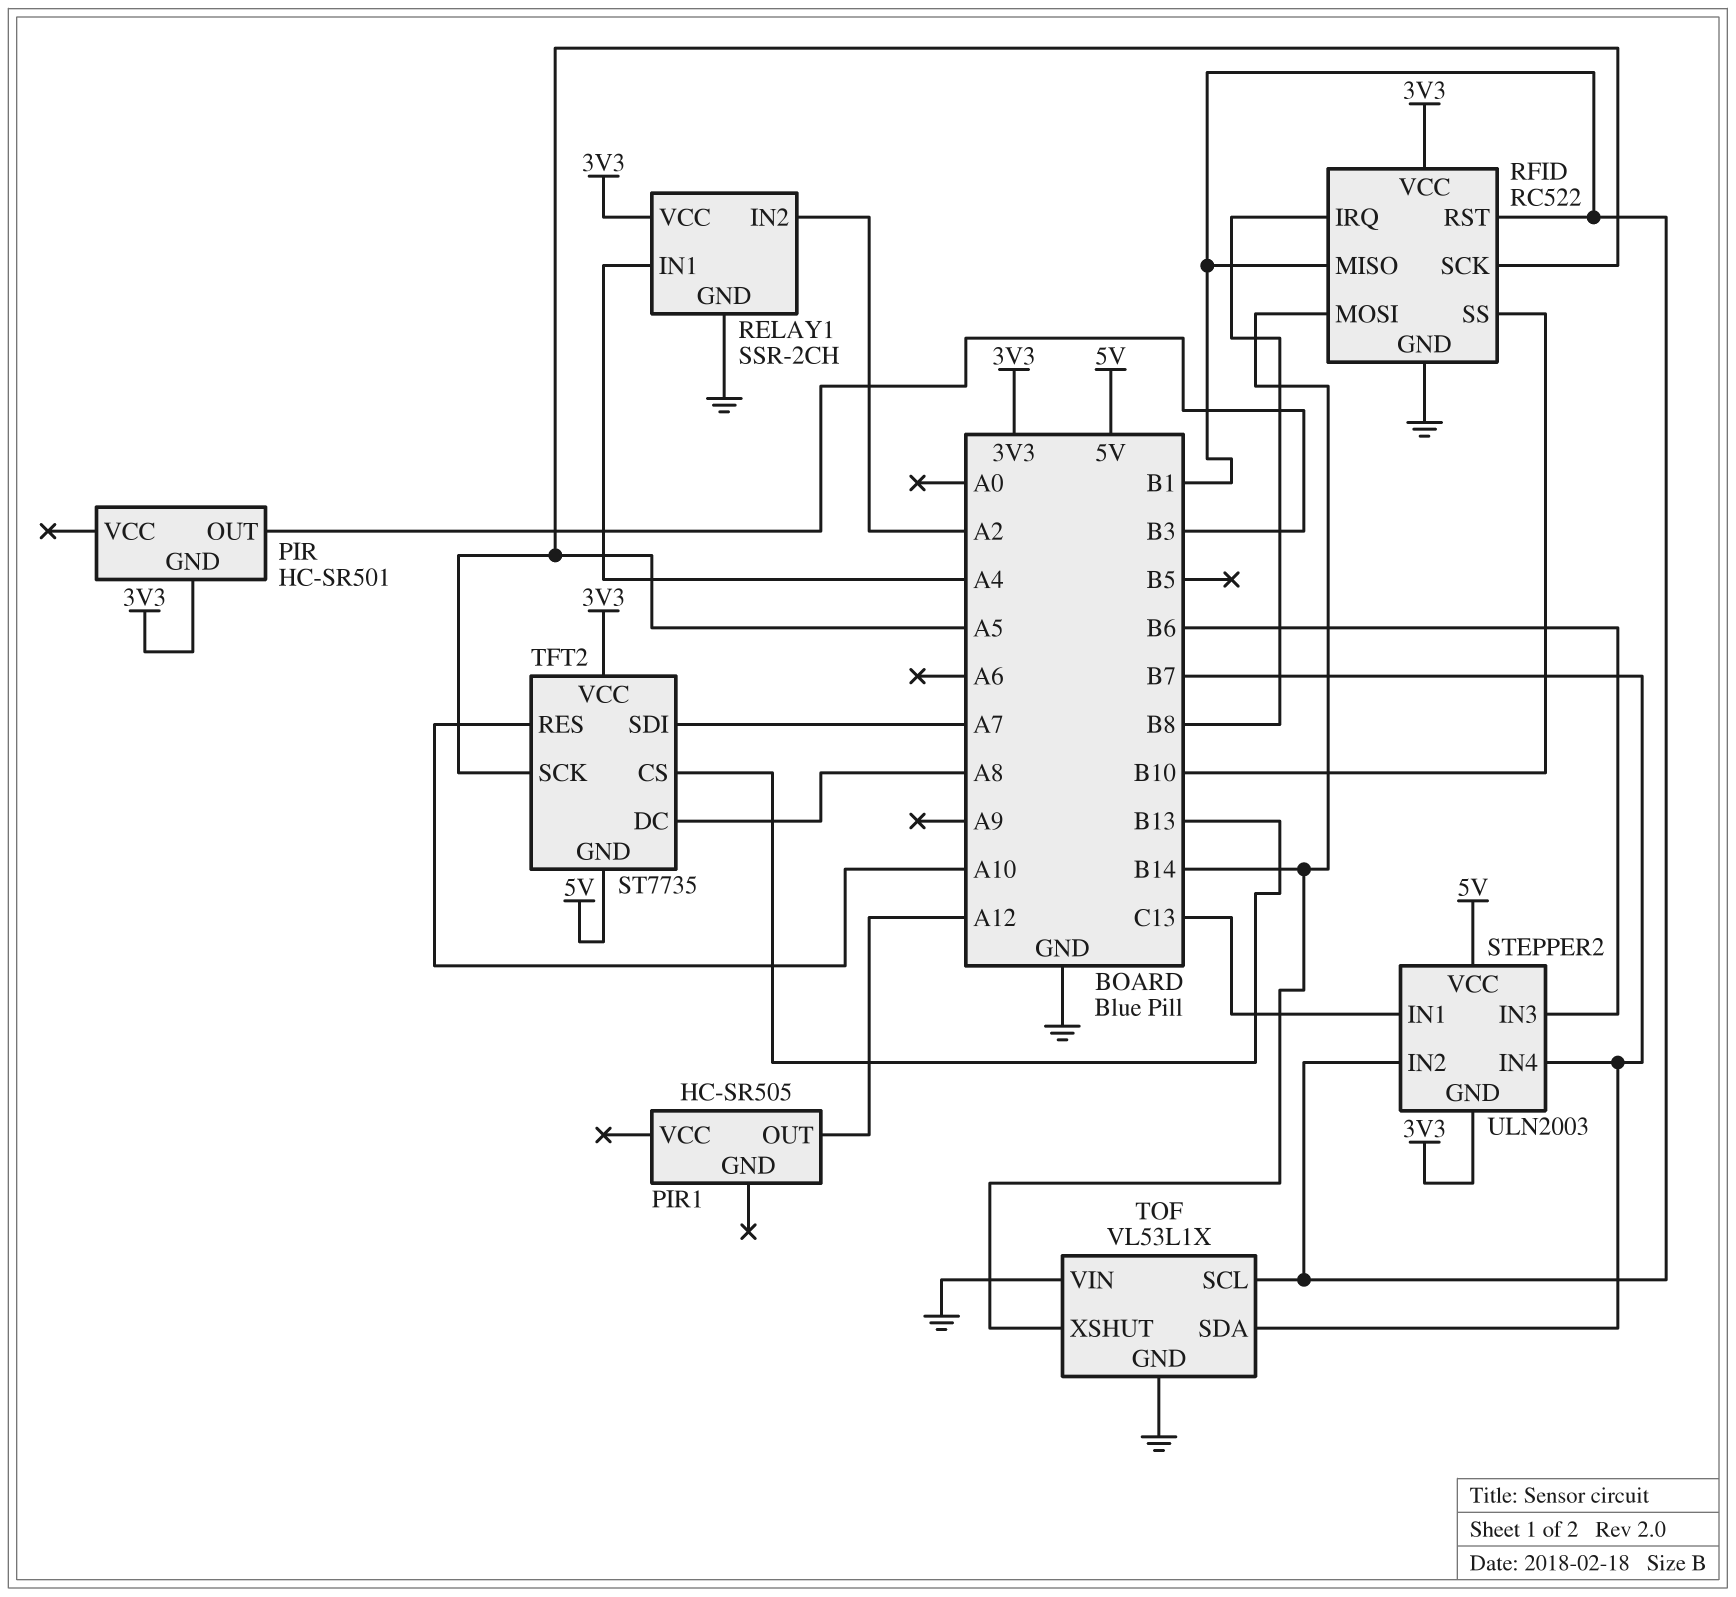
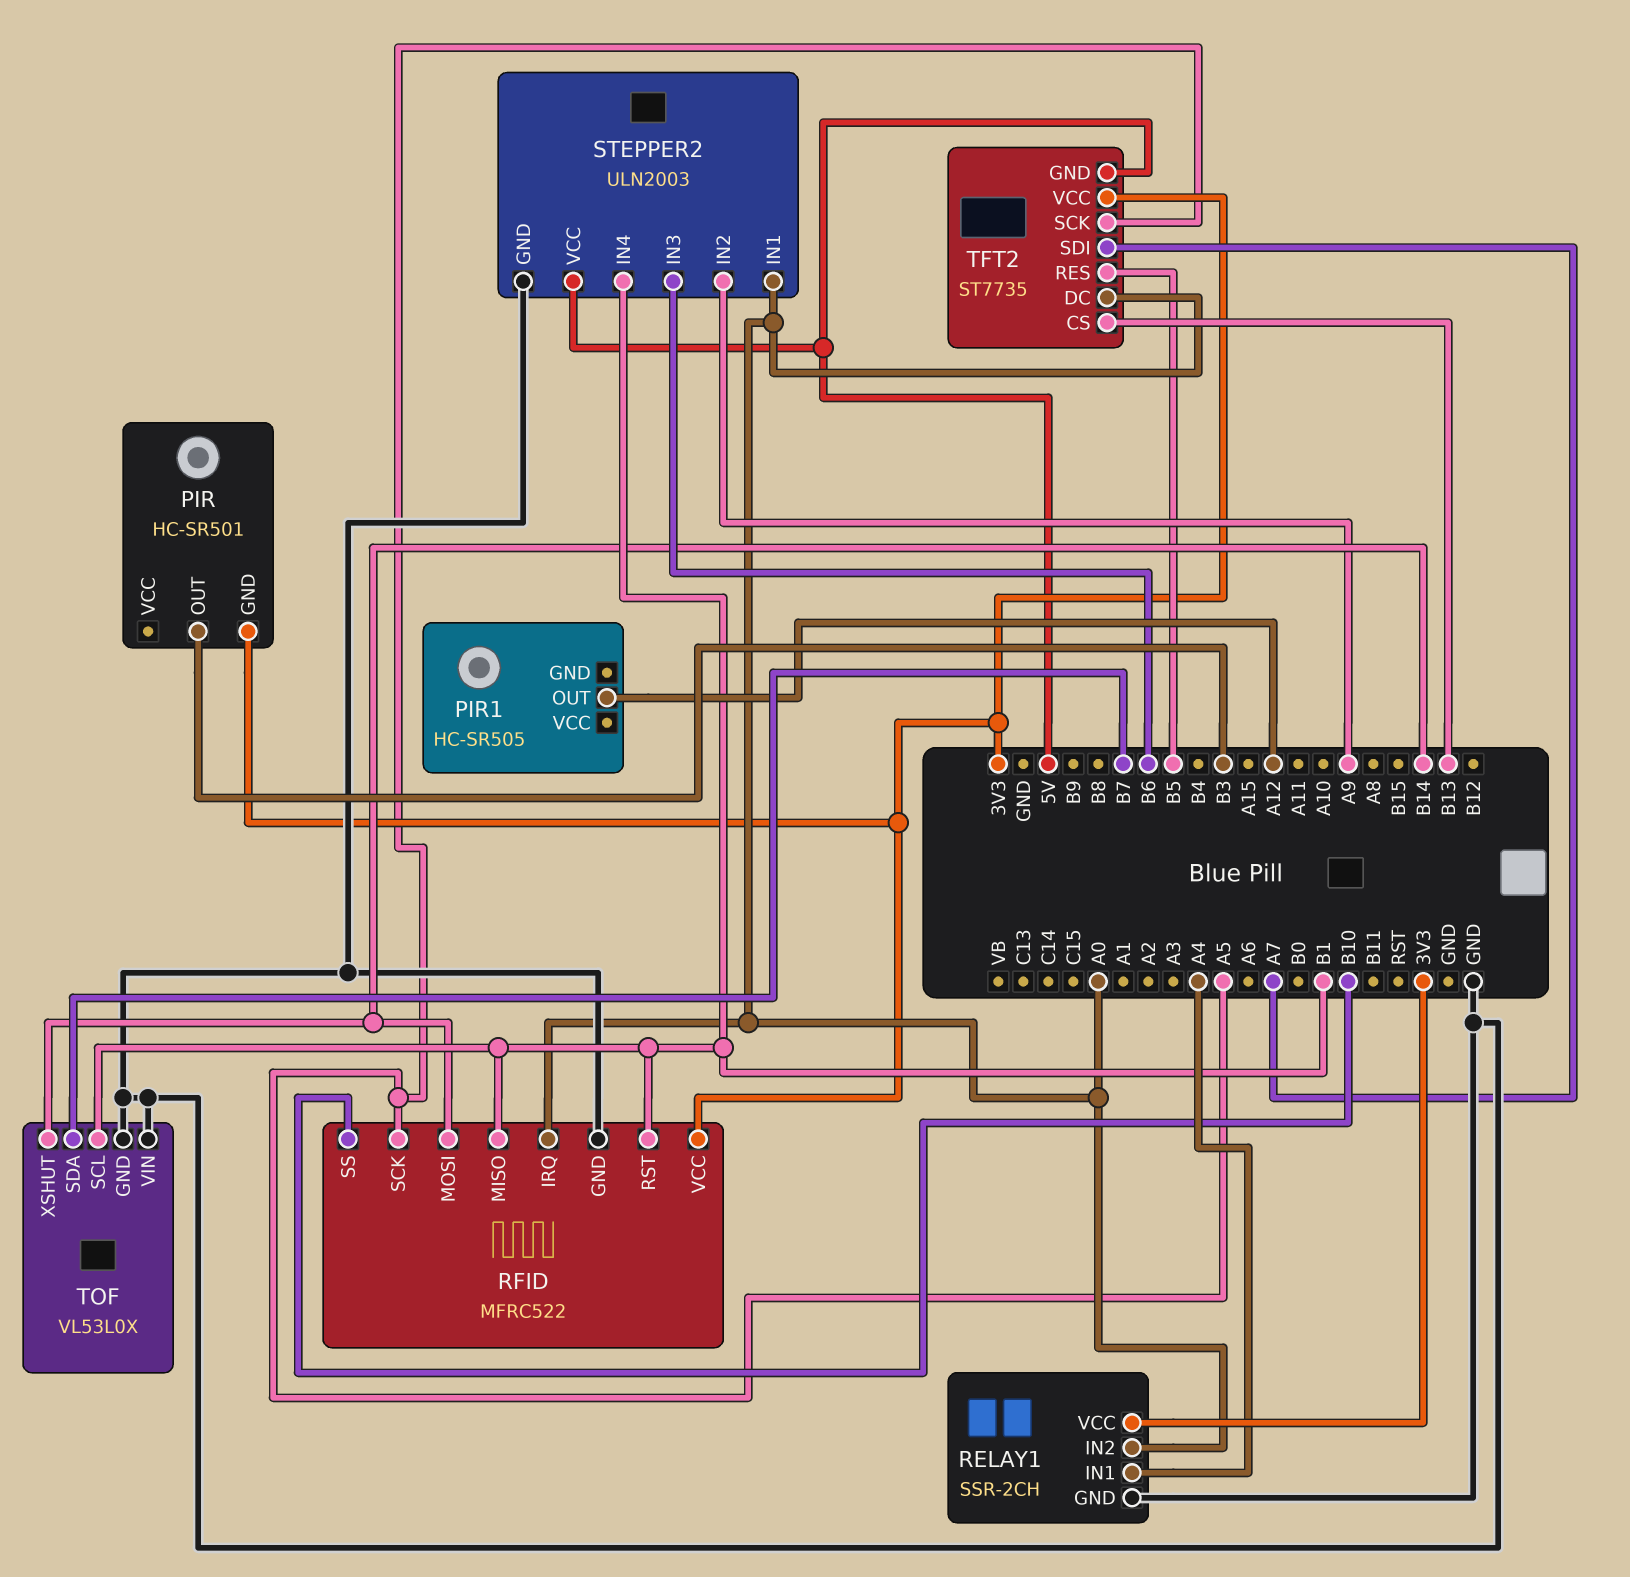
RELAY1 pin IN2: A2 -> A0
RFID: RC522 -> MFRC522
RFID pin IRQ: B8 -> A0
STEPPER2 pin GND: 3V3 -> GND
STEPPER2 pin IN1: C13 -> A0
STEPPER2 pin IN2: B1 -> A9
STEPPER2 pin IN4: B7 -> B1
TFT2 pin DC: A8 -> A0
TFT2 pin RES: A10 -> B5
TOF: VL53L1X -> VL53L0X

